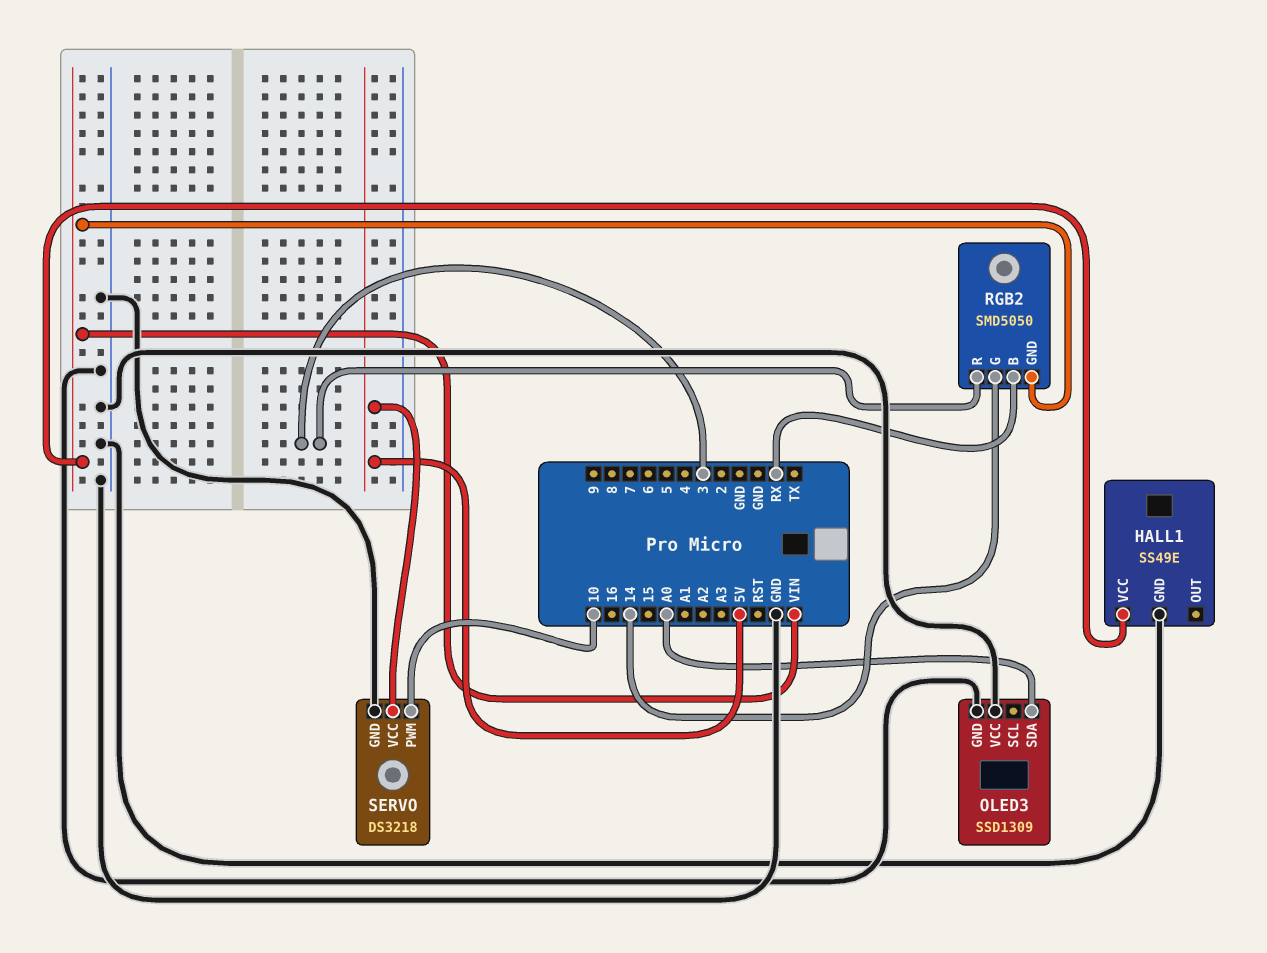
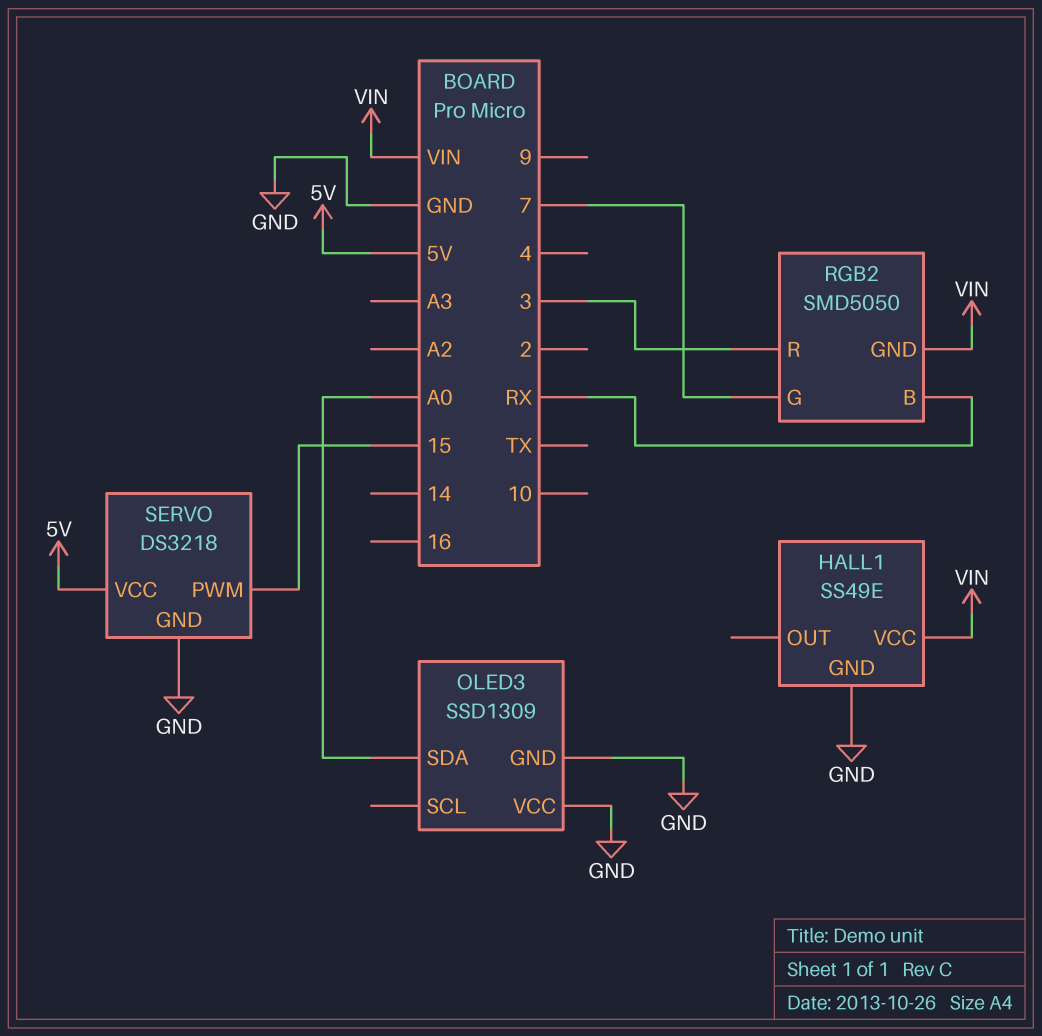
RGB2 pin G: 14 -> 7
SERVO pin PWM: 10 -> 15

